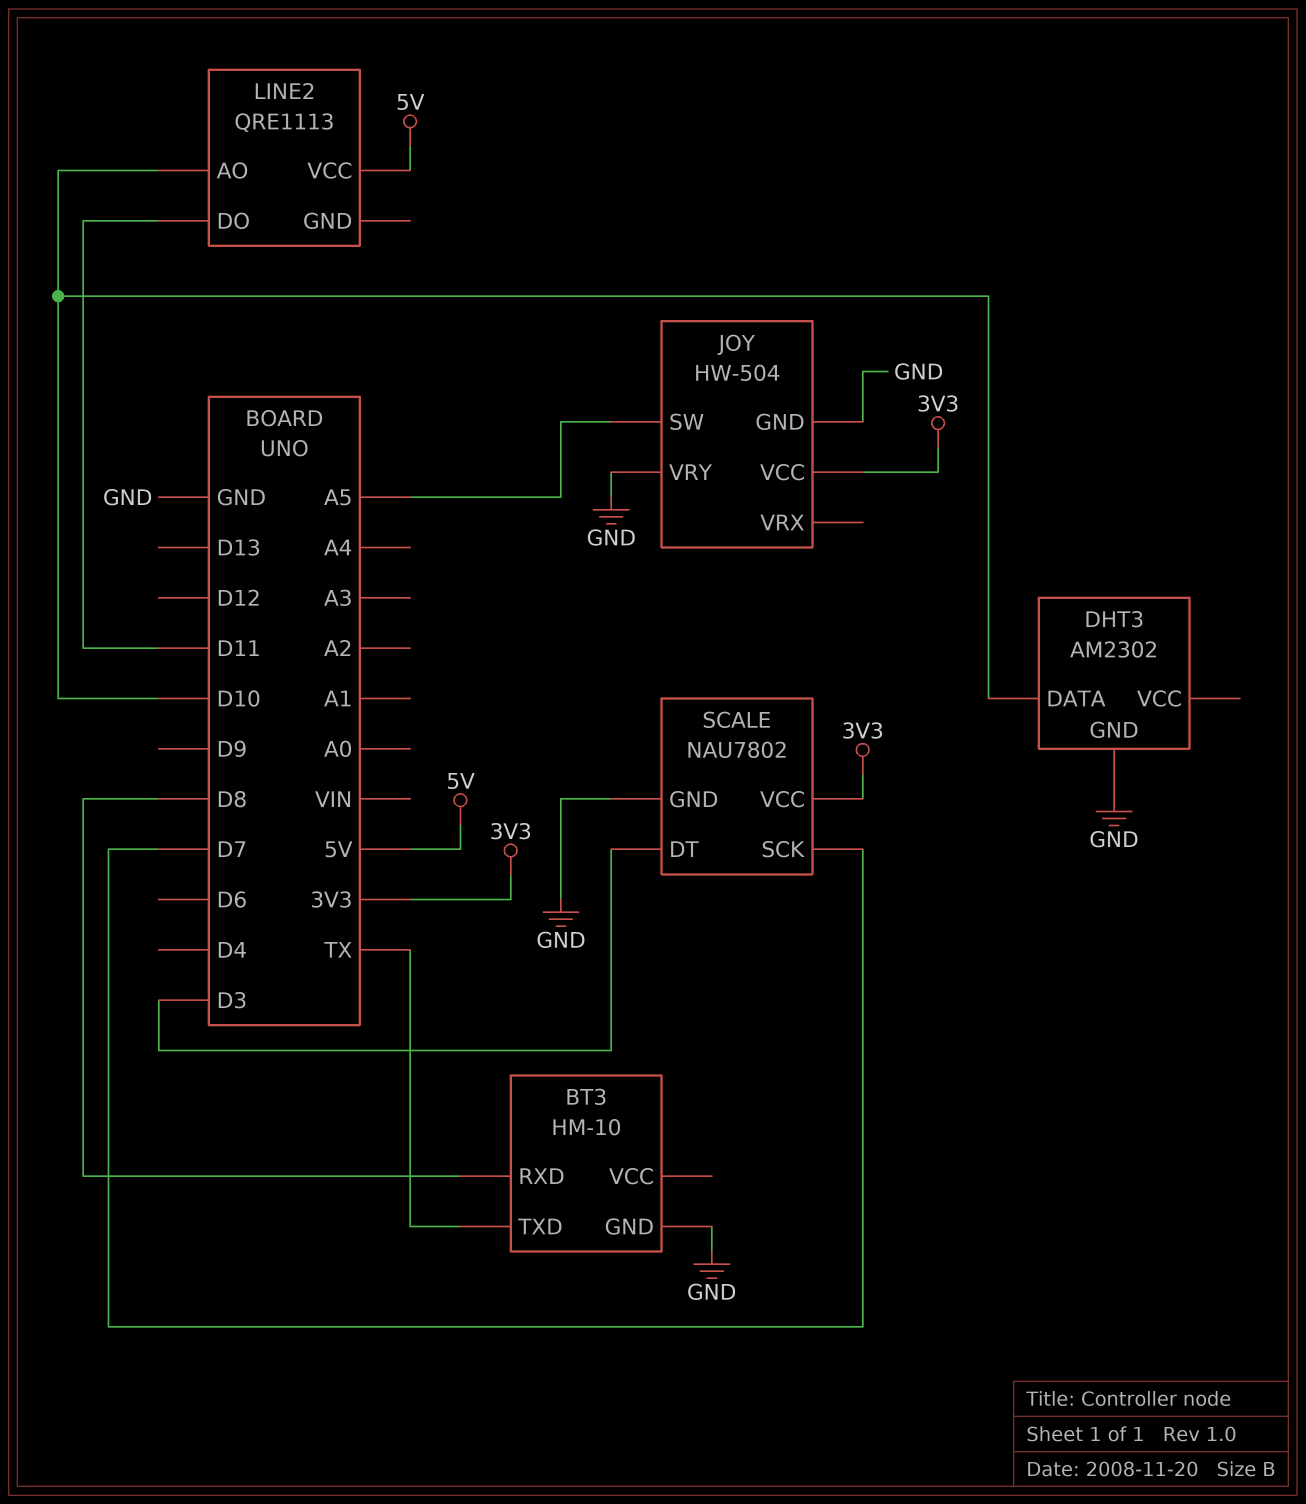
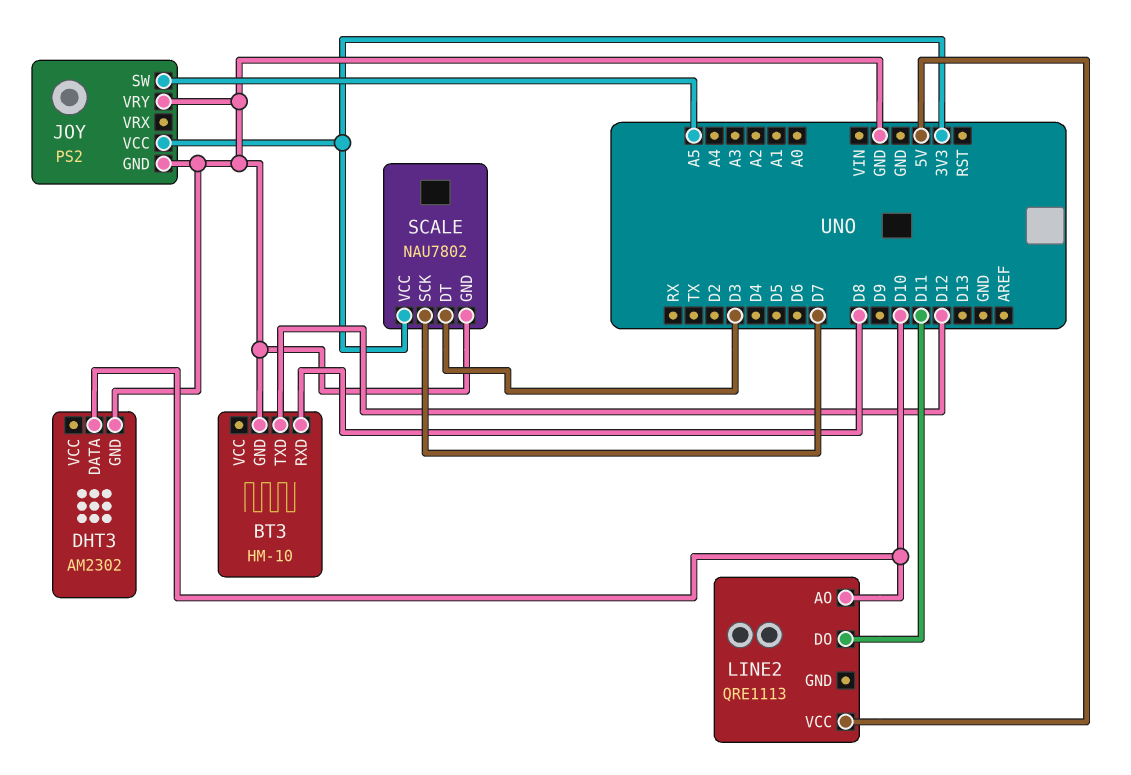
BT3 pin TXD: TX -> D12
JOY: HW-504 -> PS2

